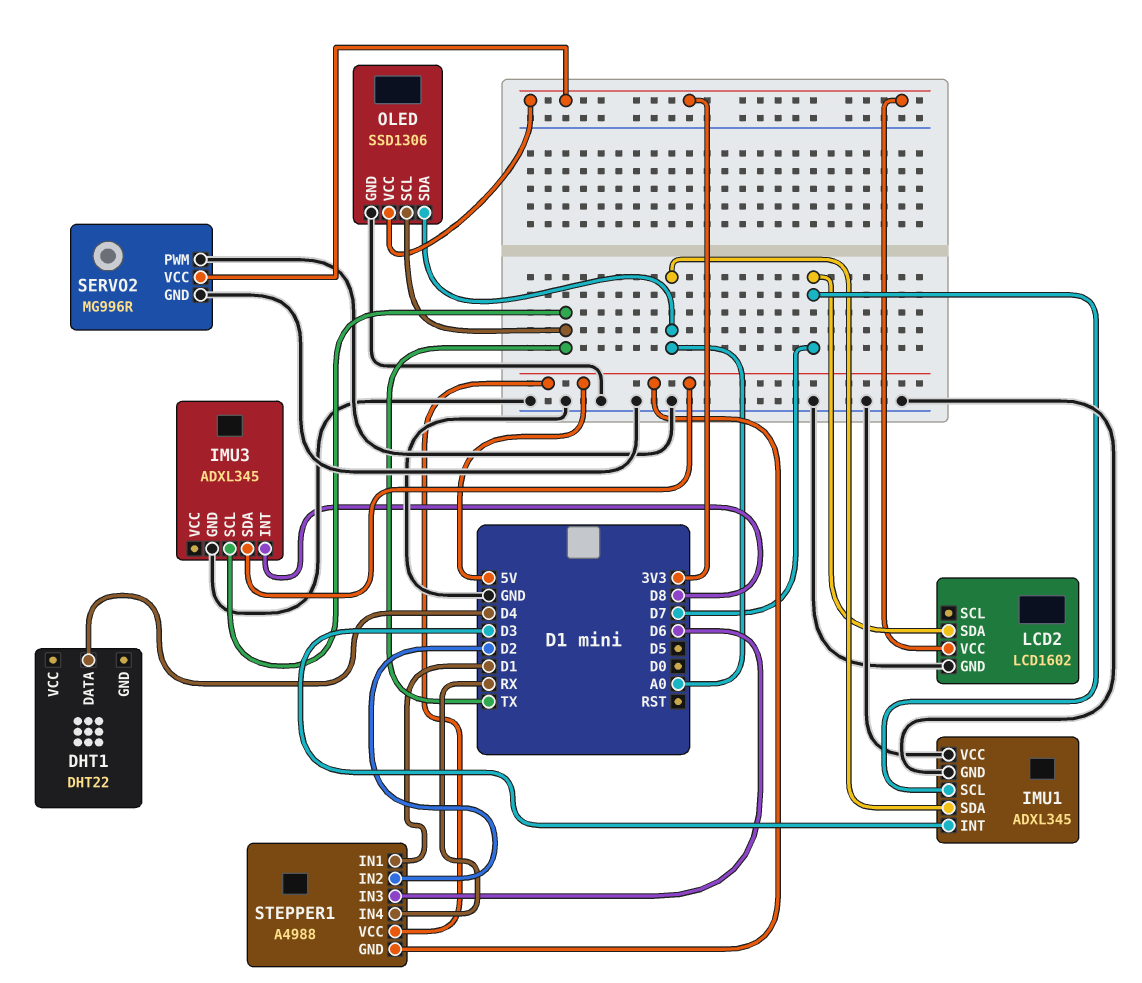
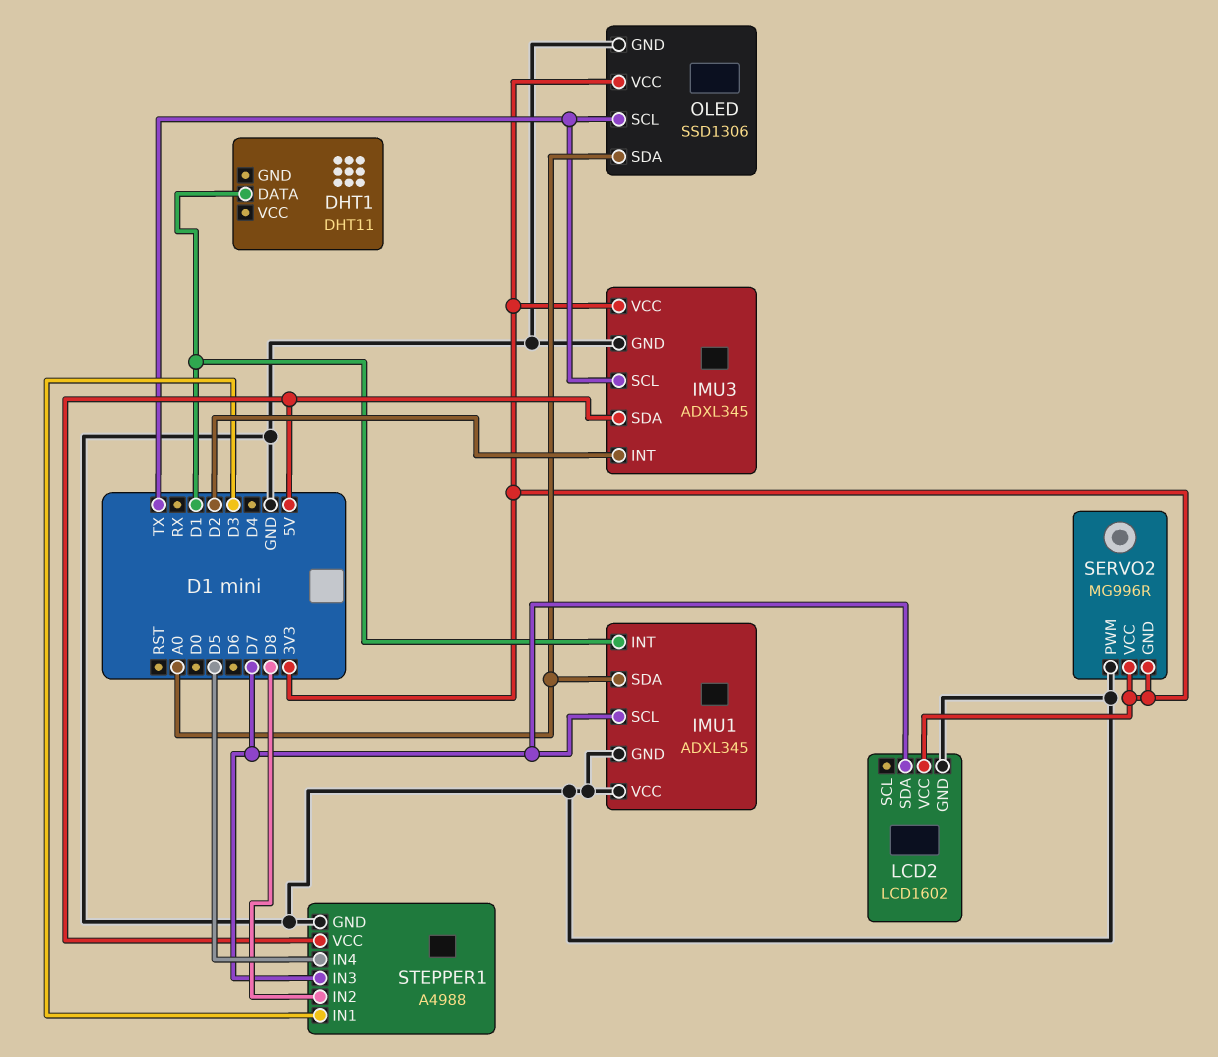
DHT1: DHT22 -> DHT11
DHT1 pin DATA: D4 -> D1
IMU1 pin INT: D3 -> D1
IMU3 pin INT: D8 -> D2
IMU3 pin VCC: none -> 3V3
SERVO2 pin GND: GND -> 3V3
STEPPER1 pin GND: 5V -> GND
STEPPER1 pin IN1: D1 -> D3
STEPPER1 pin IN2: D2 -> D8
STEPPER1 pin IN3: D6 -> D7
STEPPER1 pin IN4: RX -> D5

